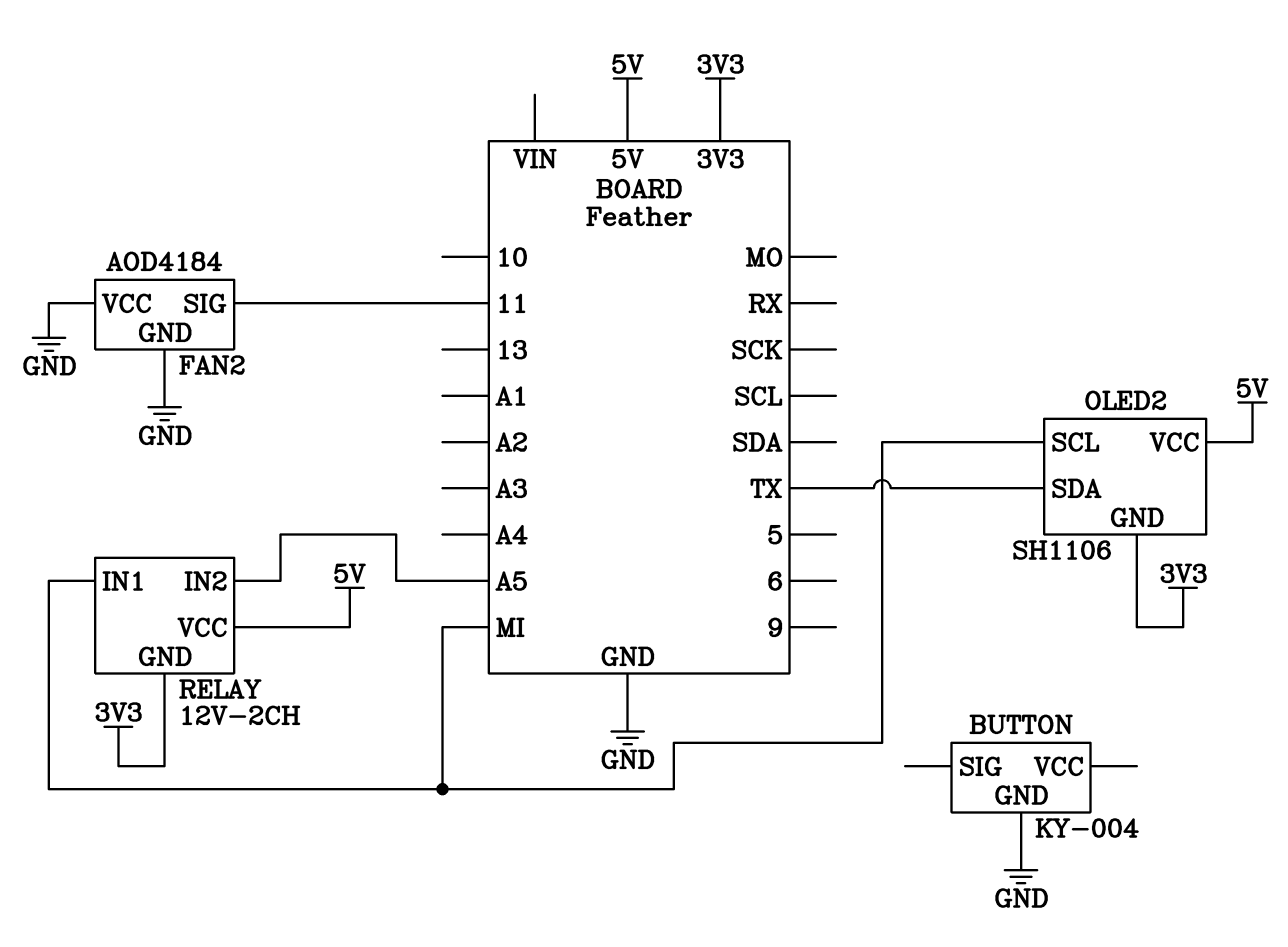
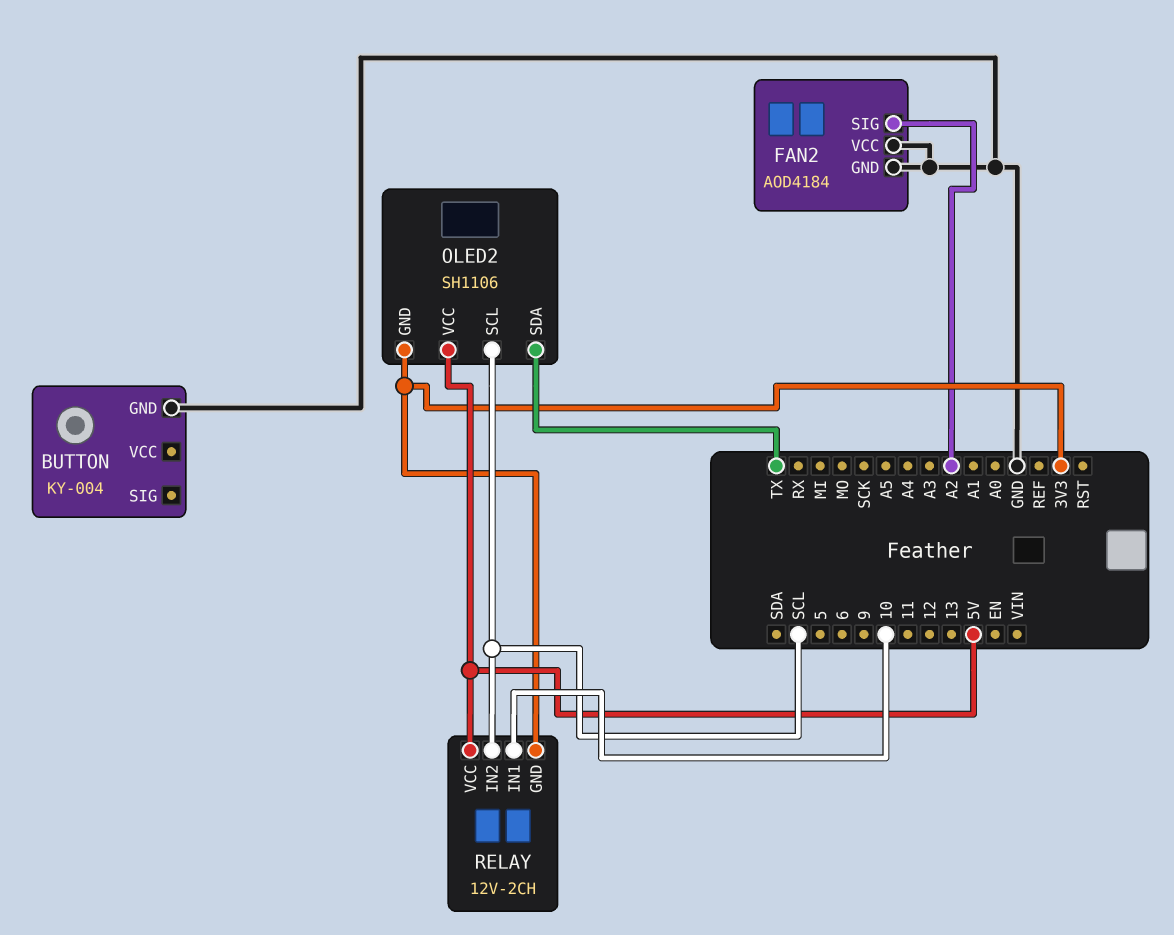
FAN2 pin SIG: 11 -> A2
OLED2 pin SCL: MI -> SCL
RELAY pin IN1: MI -> 10
RELAY pin IN2: A5 -> SCL

